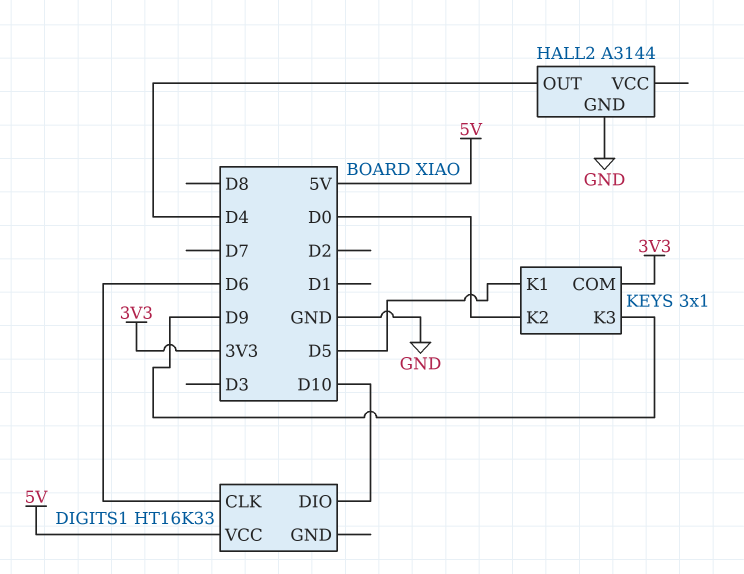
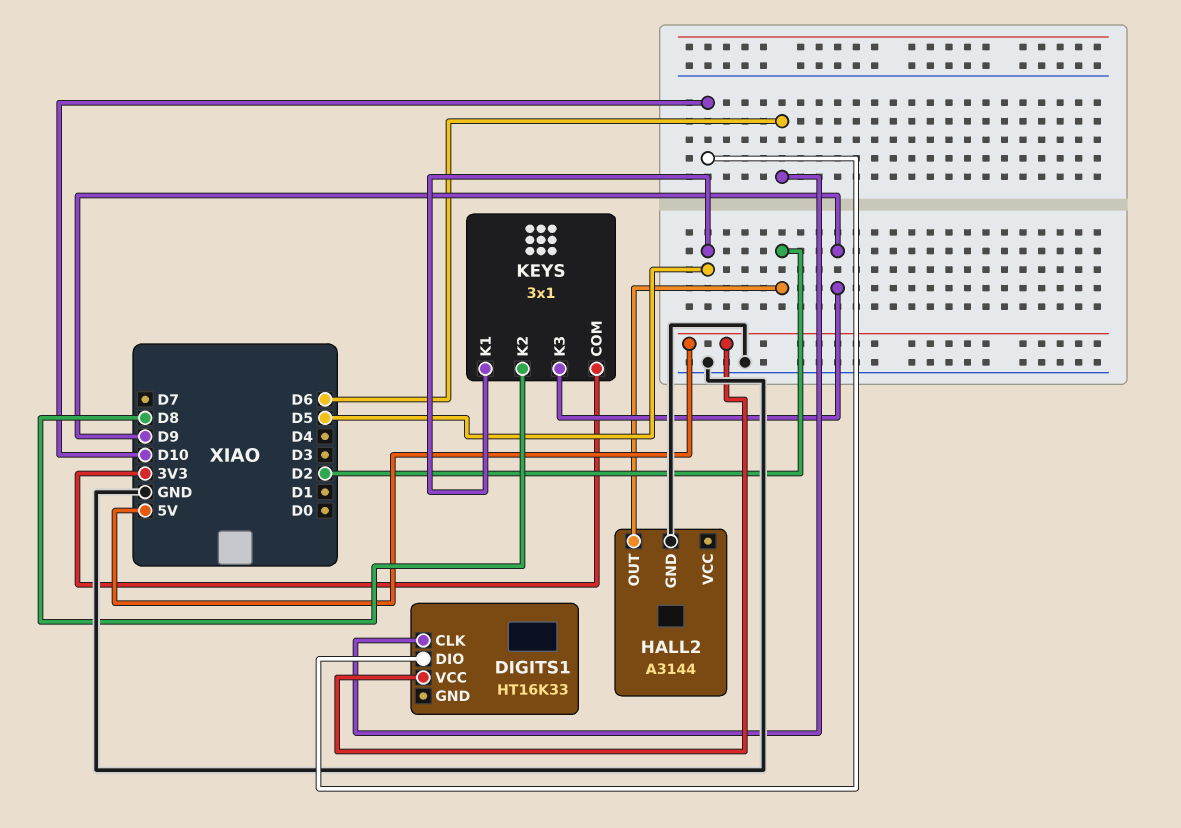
HALL2 pin OUT: D4 -> D2
KEYS pin K2: D0 -> D8

